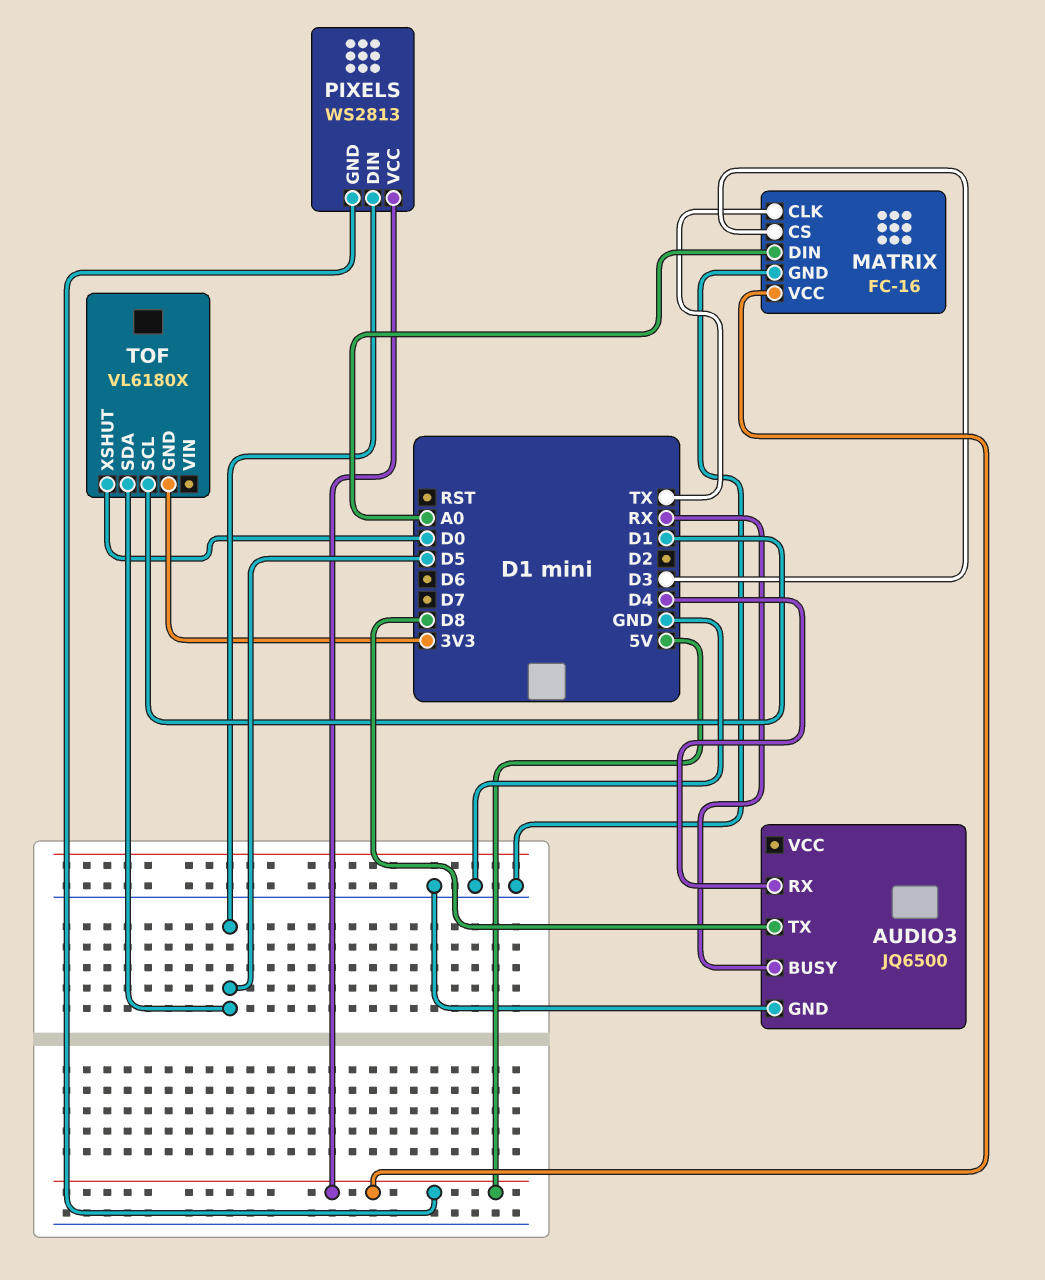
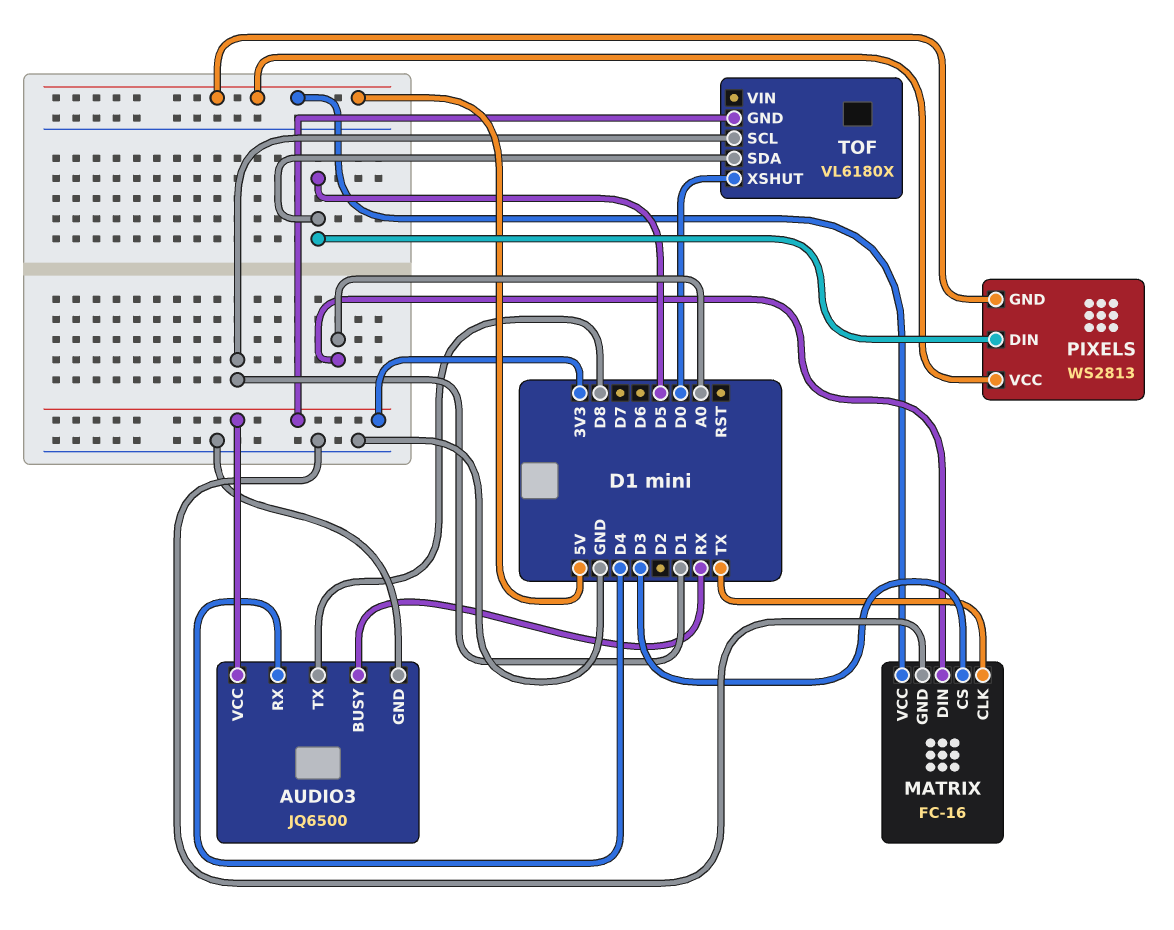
AUDIO3 pin VCC: none -> 3V3

